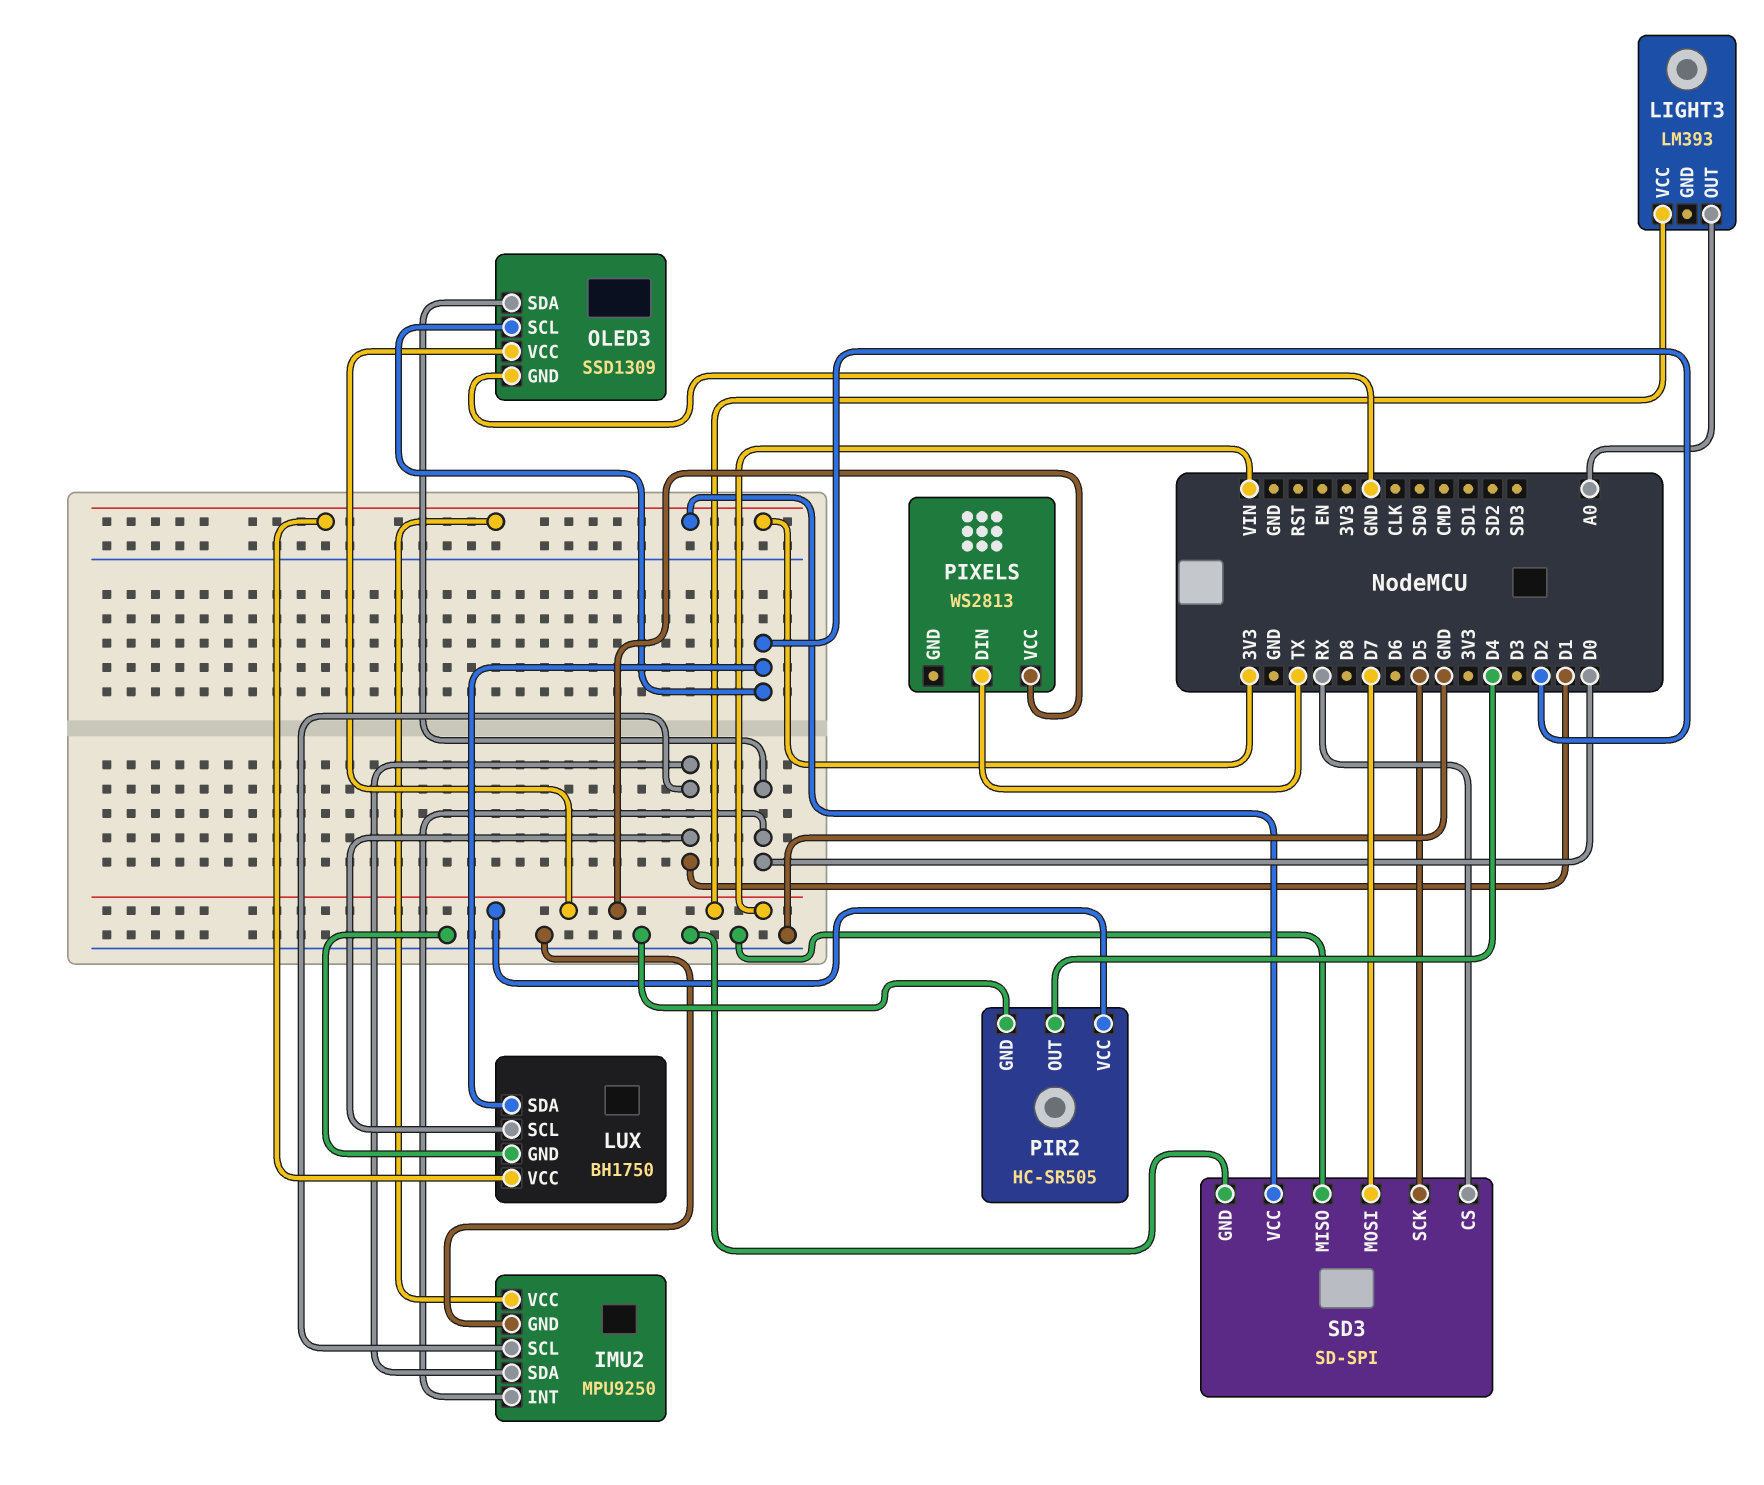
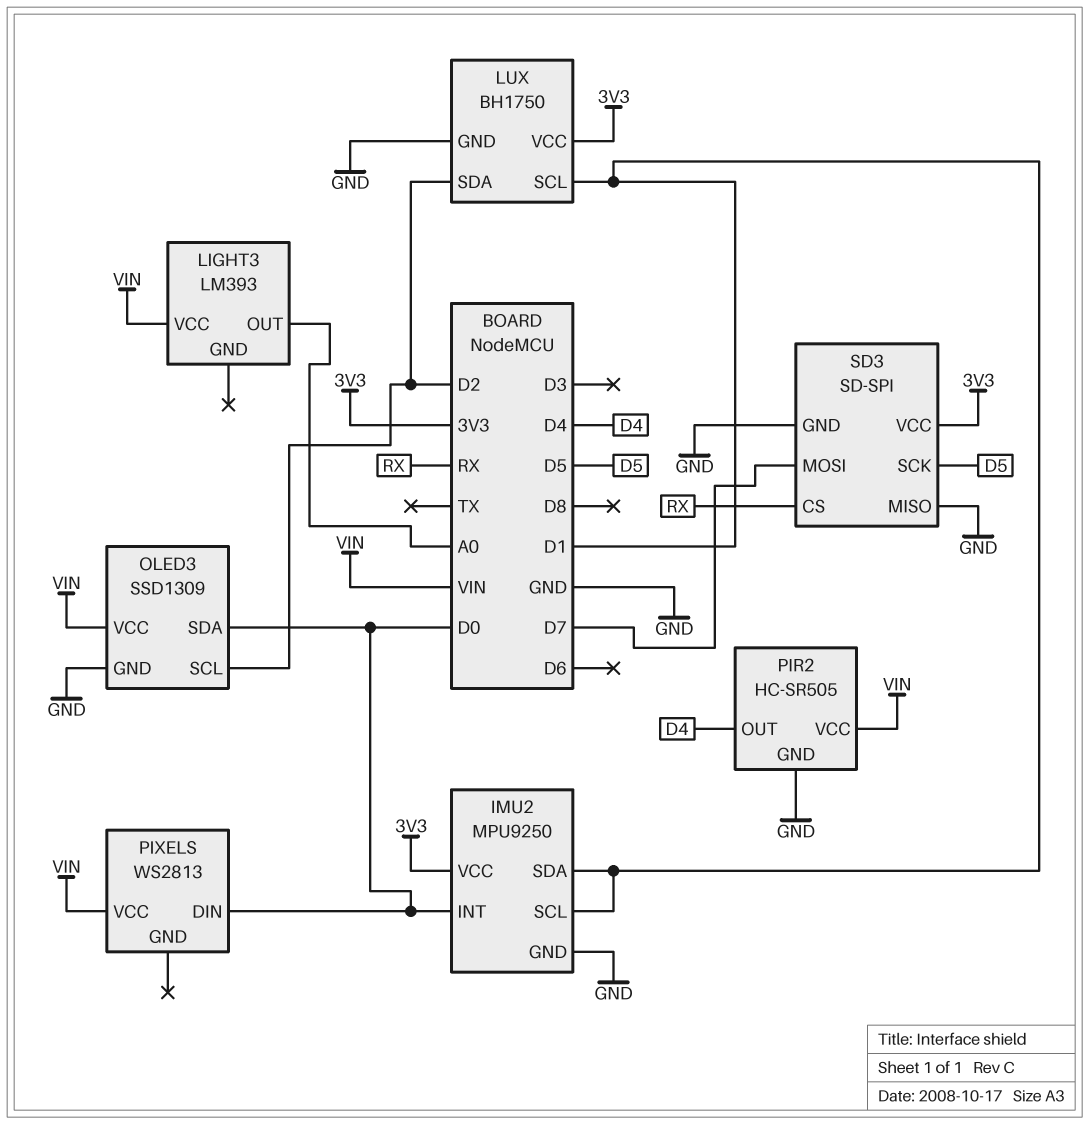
PIXELS pin DIN: TX -> D0

